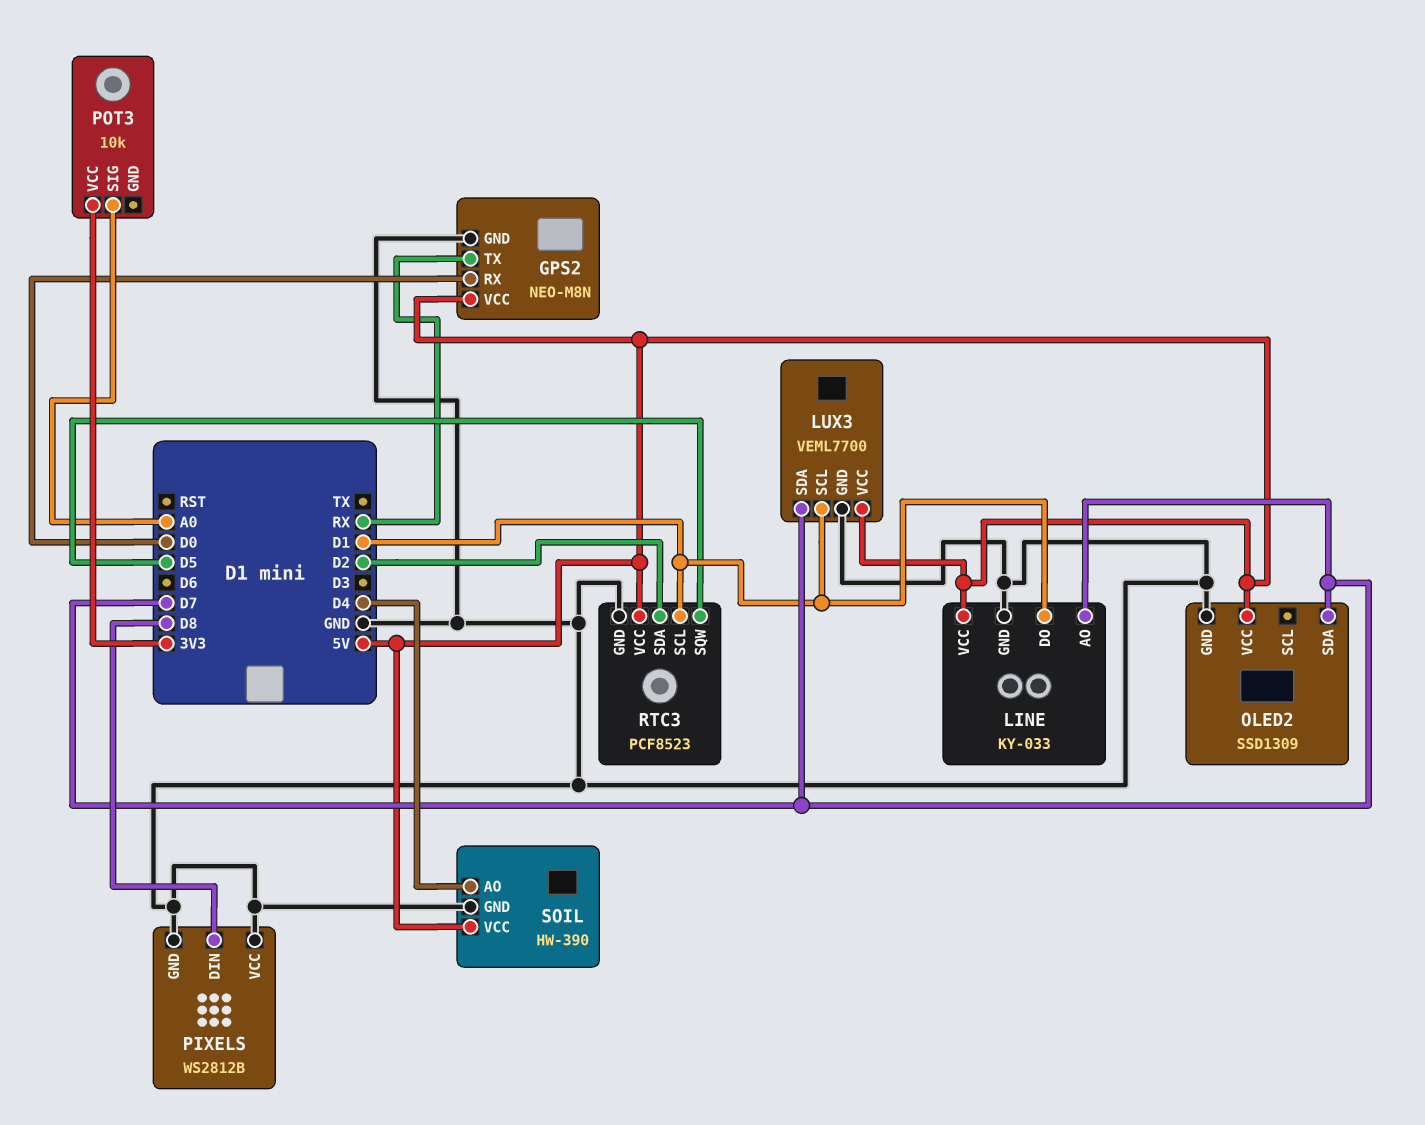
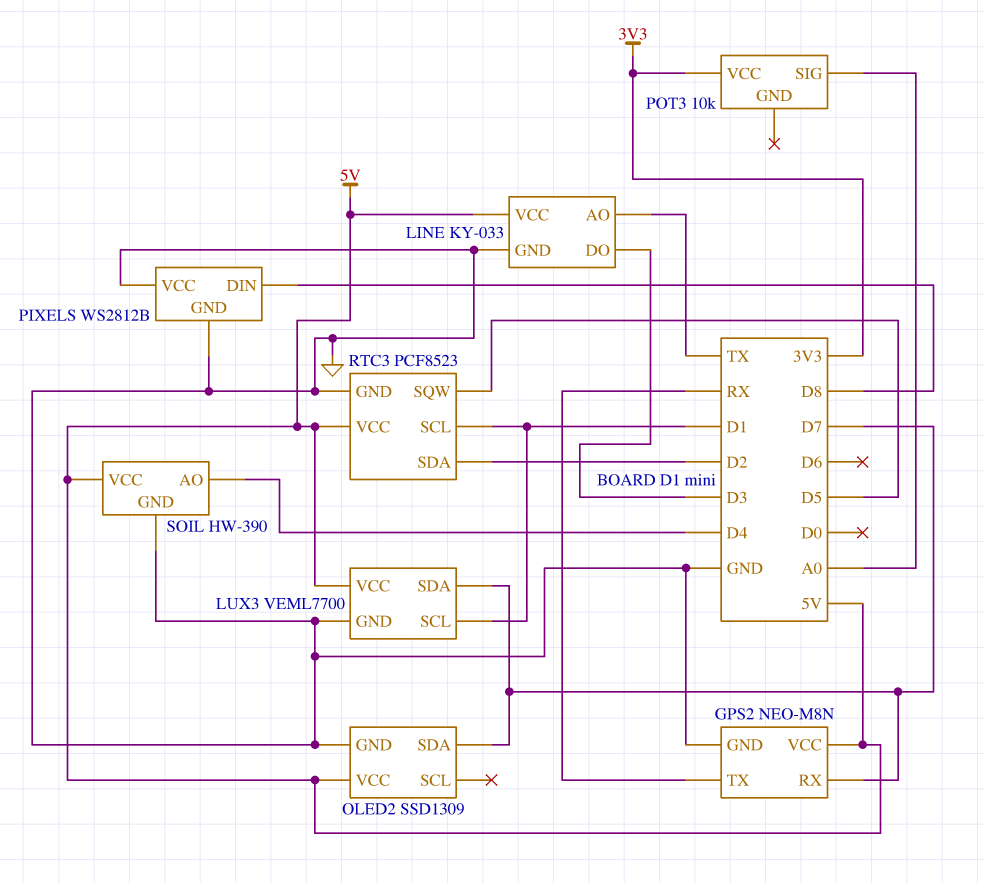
GPS2 pin RX: D0 -> D7
LINE pin AO: D7 -> TX
LINE pin DO: D1 -> D3

